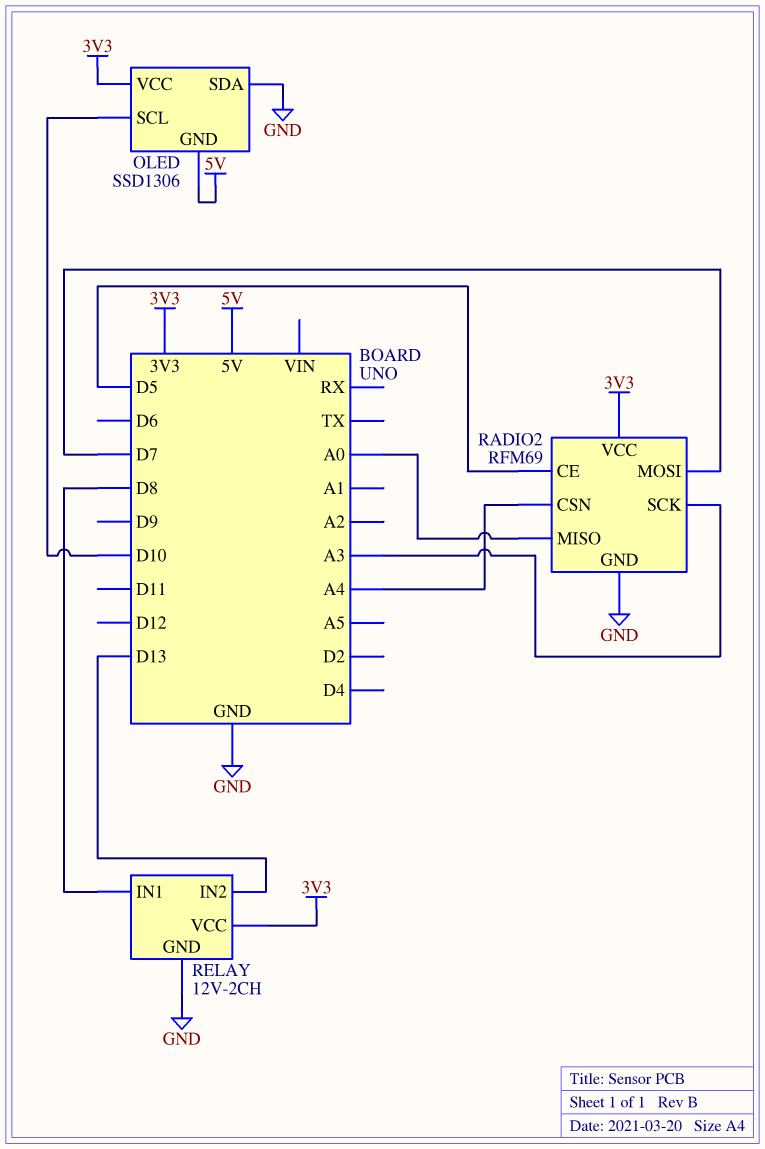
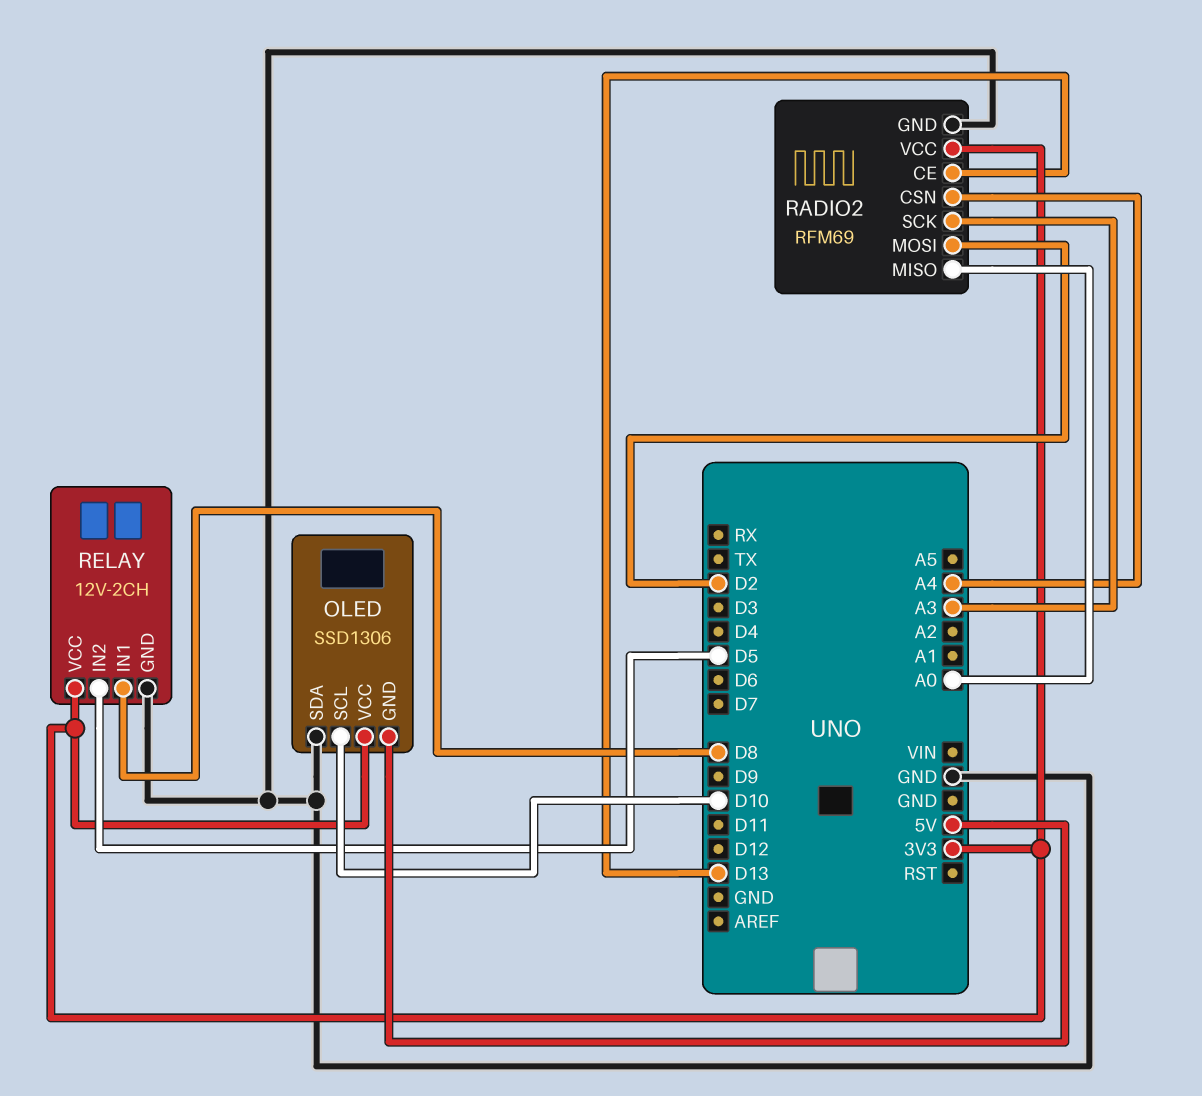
RADIO2 pin CE: D5 -> D13
RADIO2 pin MOSI: D7 -> D2
RELAY pin IN2: D13 -> D5

